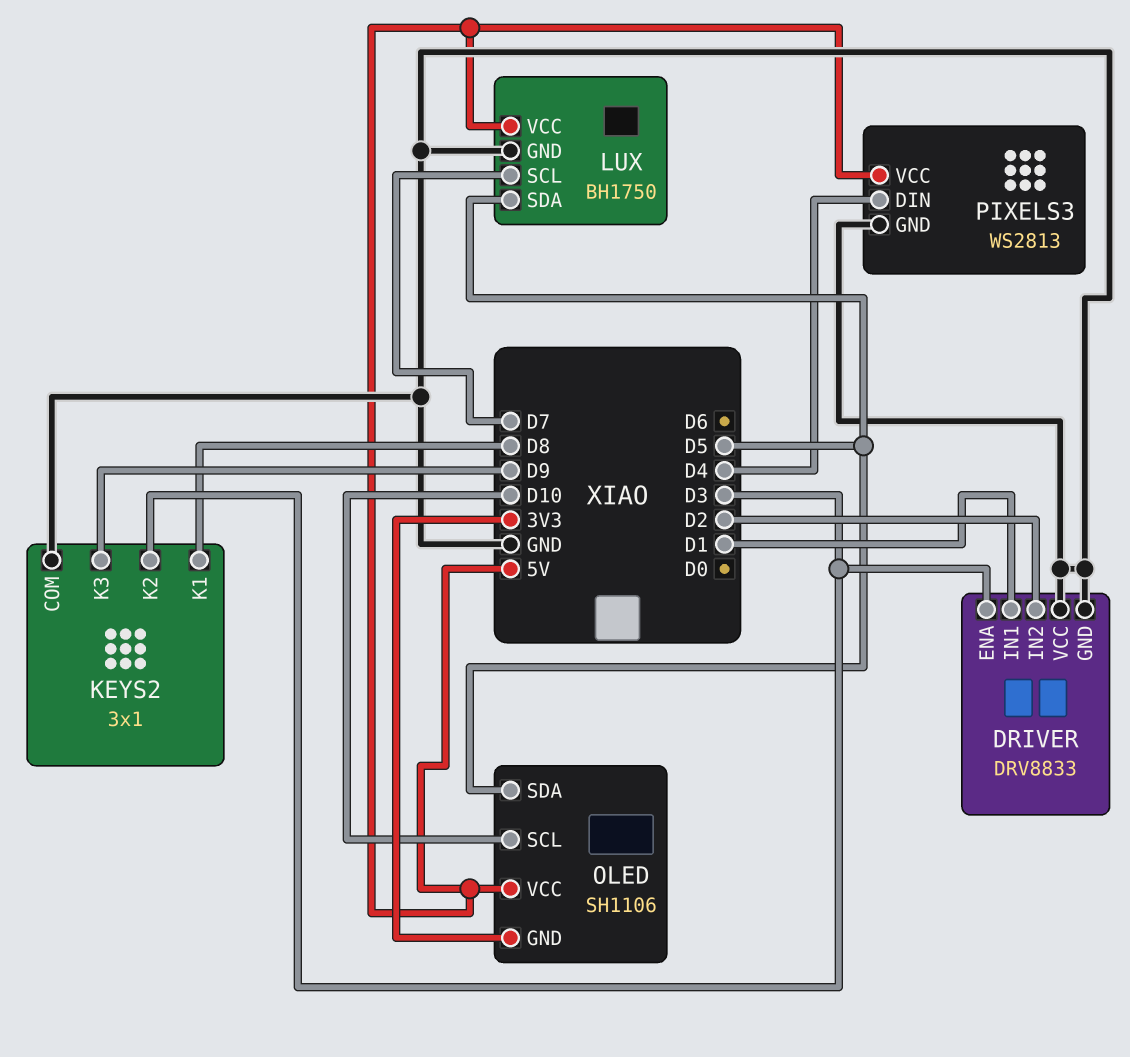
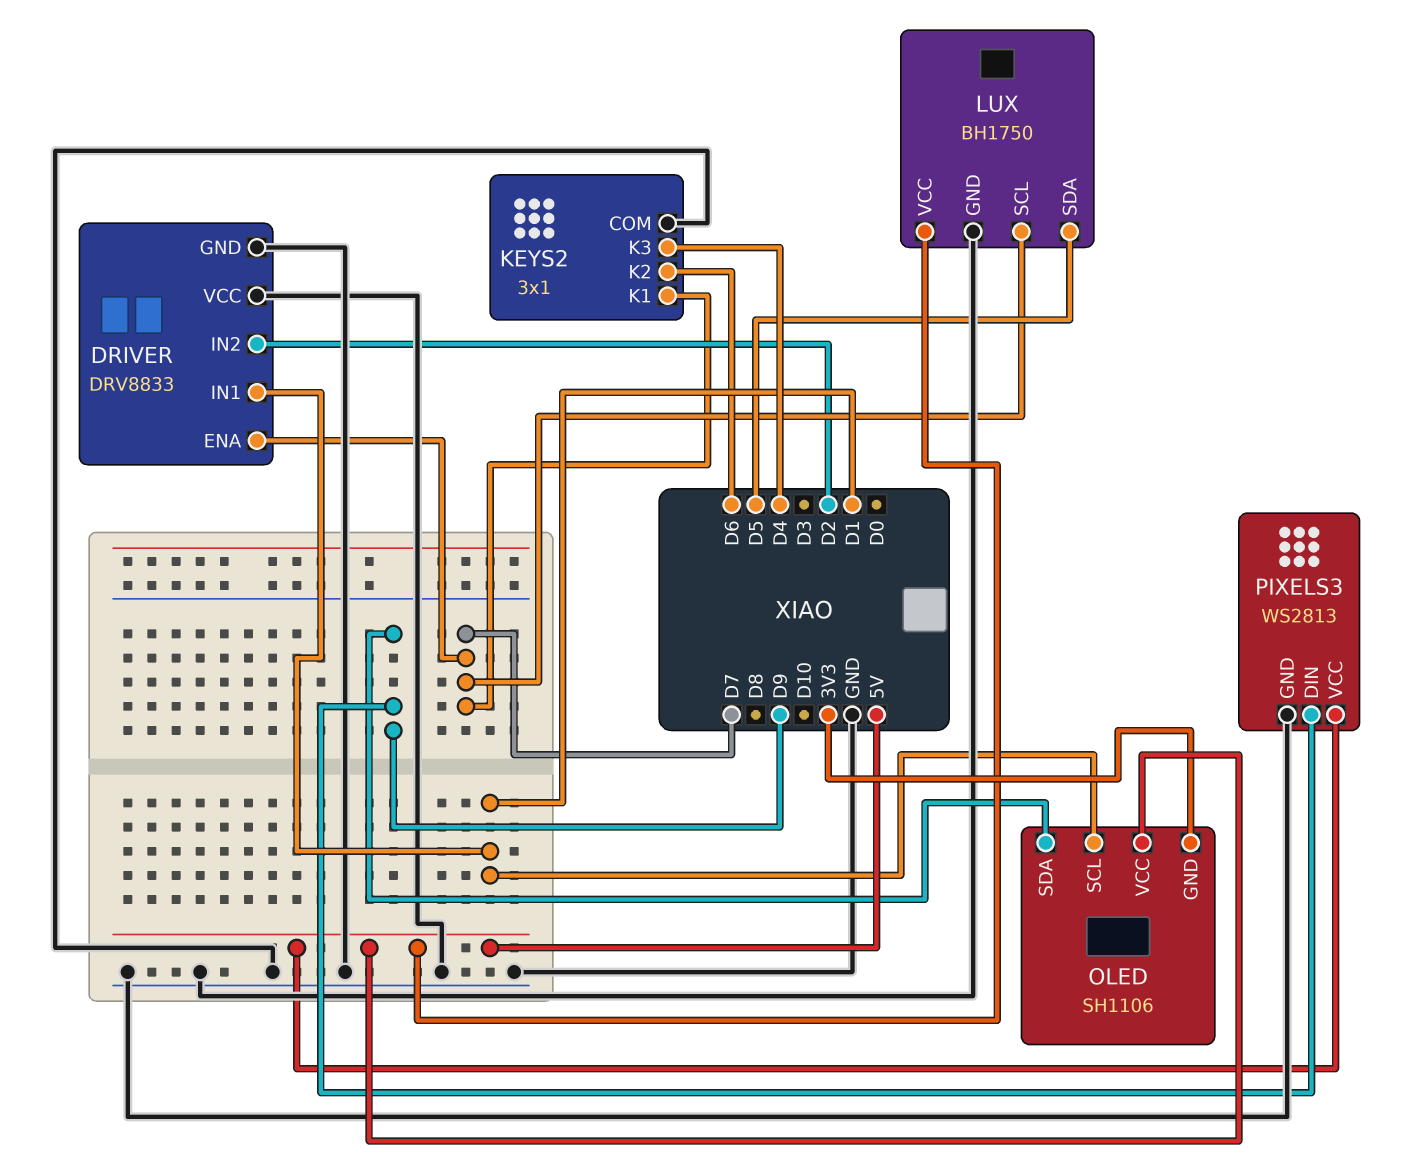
DRIVER pin ENA: D3 -> D7
KEYS2 pin K1: D8 -> D7
KEYS2 pin K2: D3 -> D6
KEYS2 pin K3: D9 -> D4
OLED pin SCL: D10 -> D1
OLED pin SDA: D5 -> D9
PIXELS3 pin DIN: D4 -> D9

